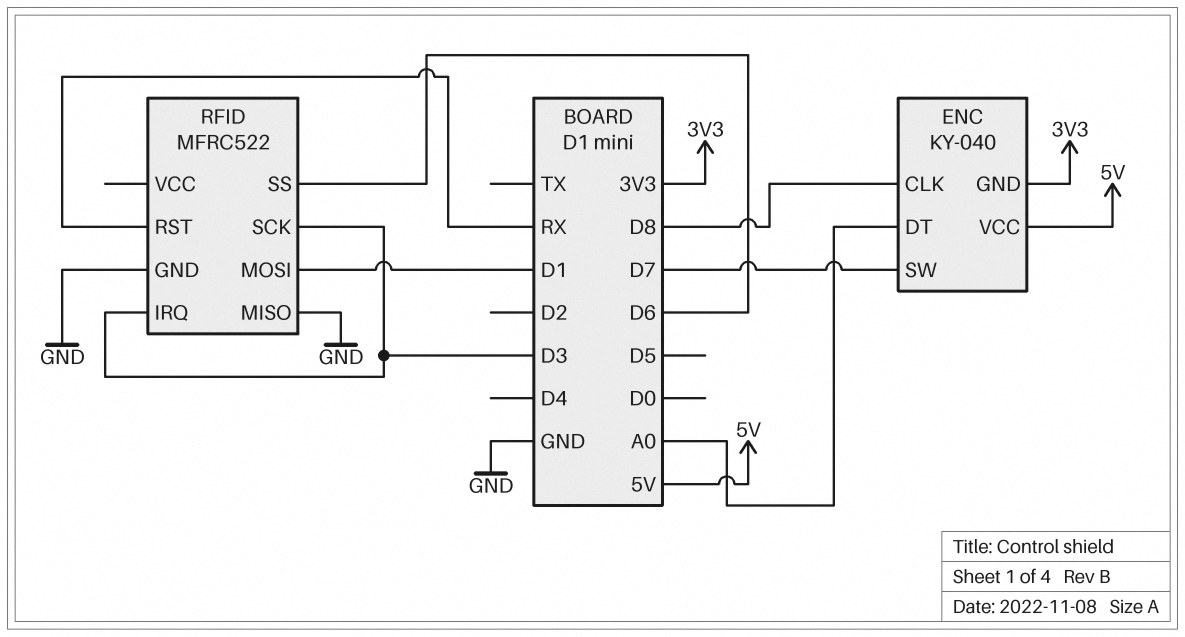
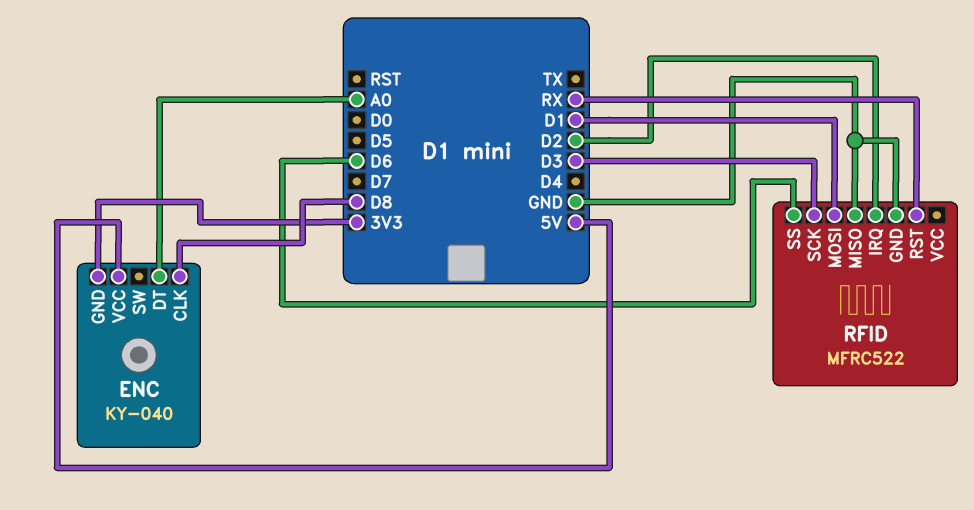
ENC pin SW: D7 -> none
RFID pin IRQ: D3 -> D2

